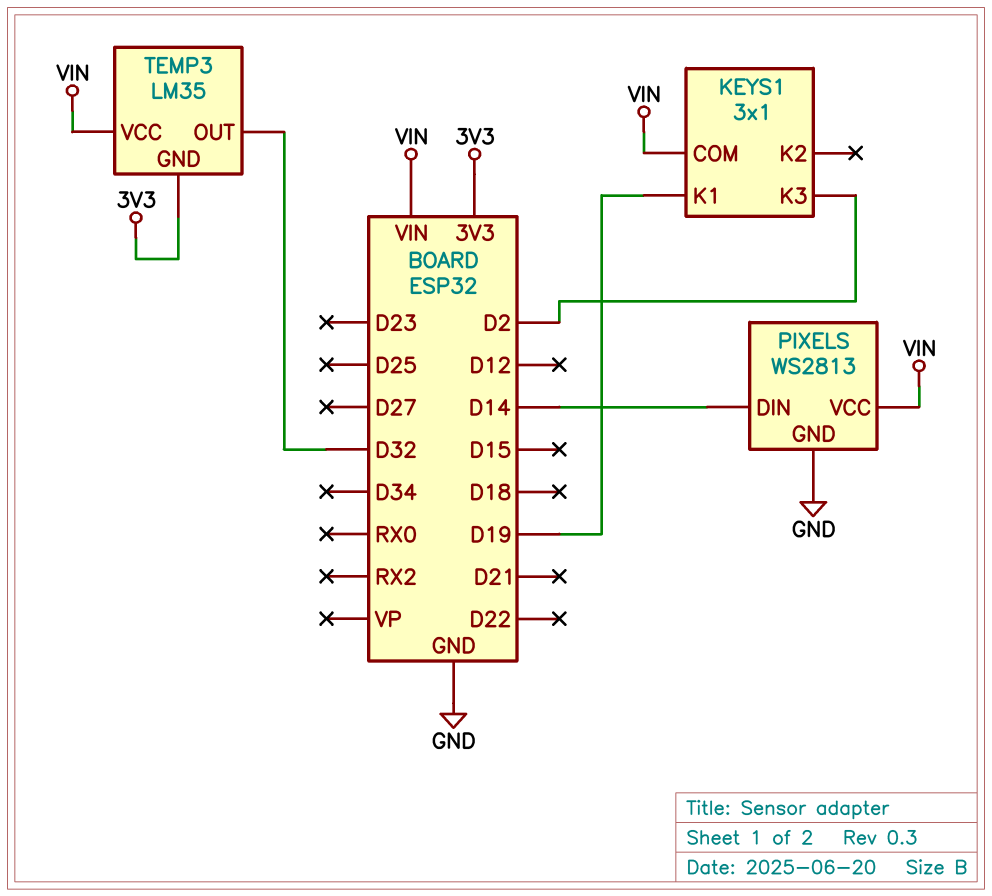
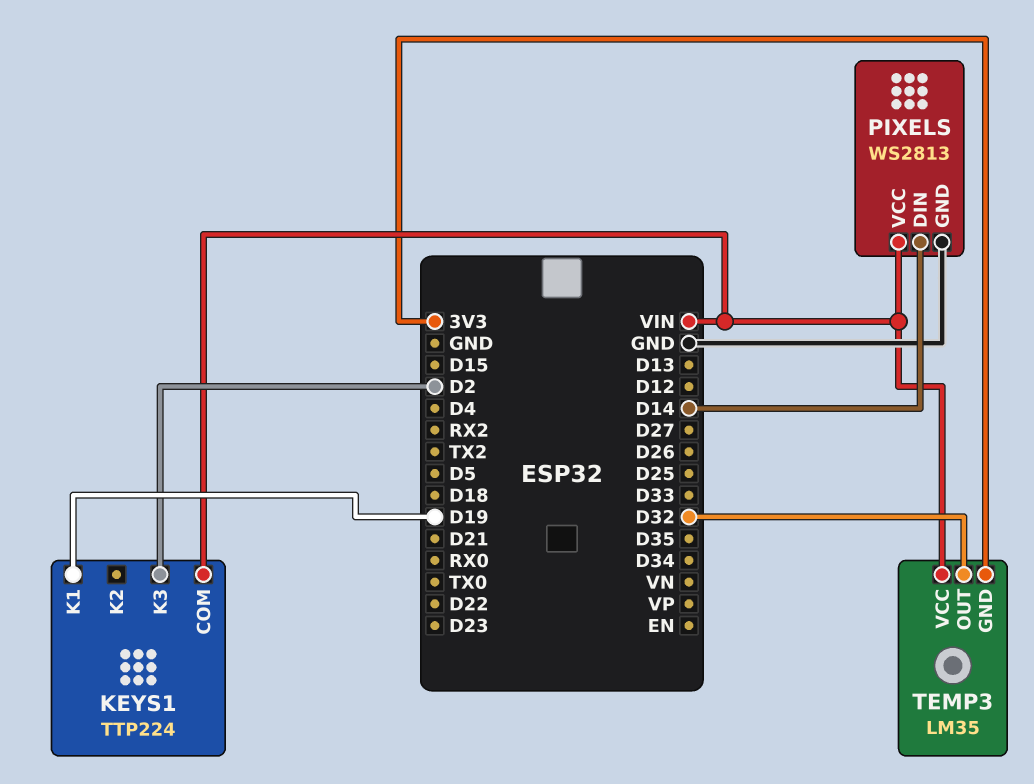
KEYS1: 3x1 -> TTP224

